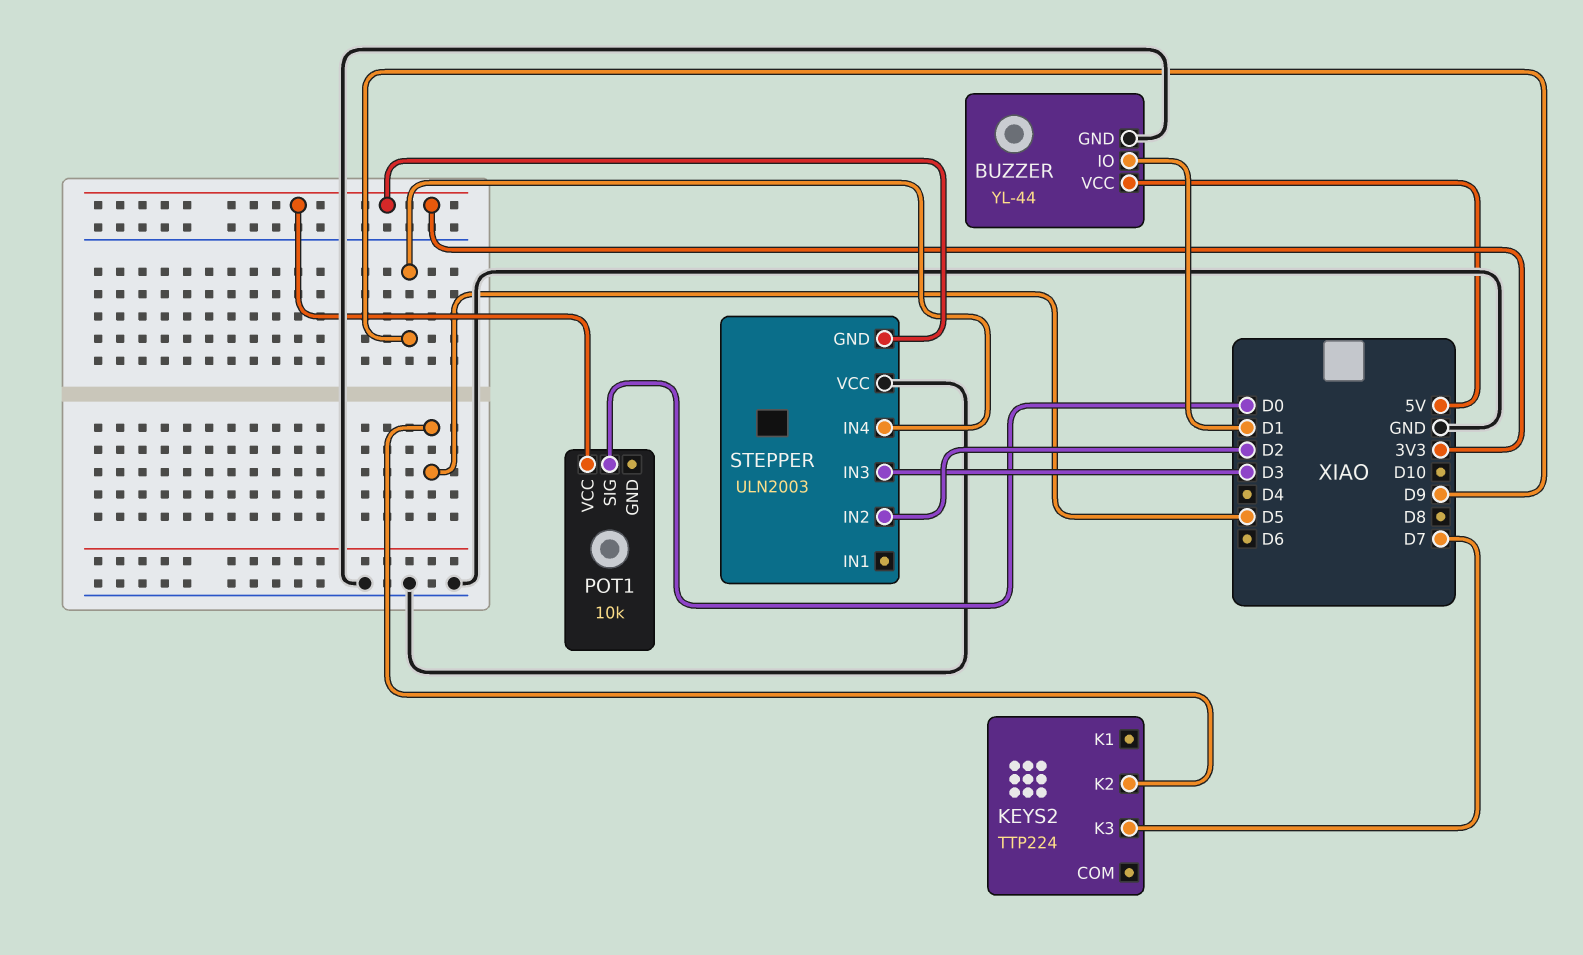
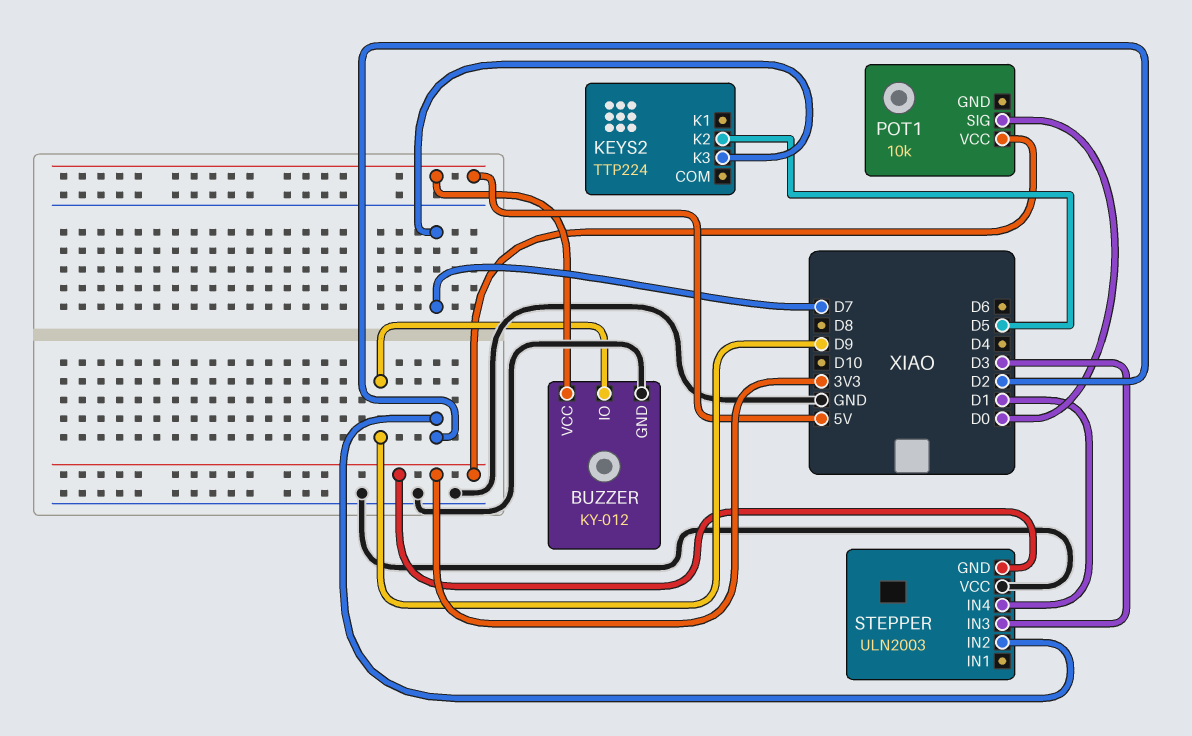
BUZZER: YL-44 -> KY-012
BUZZER pin IO: D1 -> D9
STEPPER pin IN4: D9 -> D1

